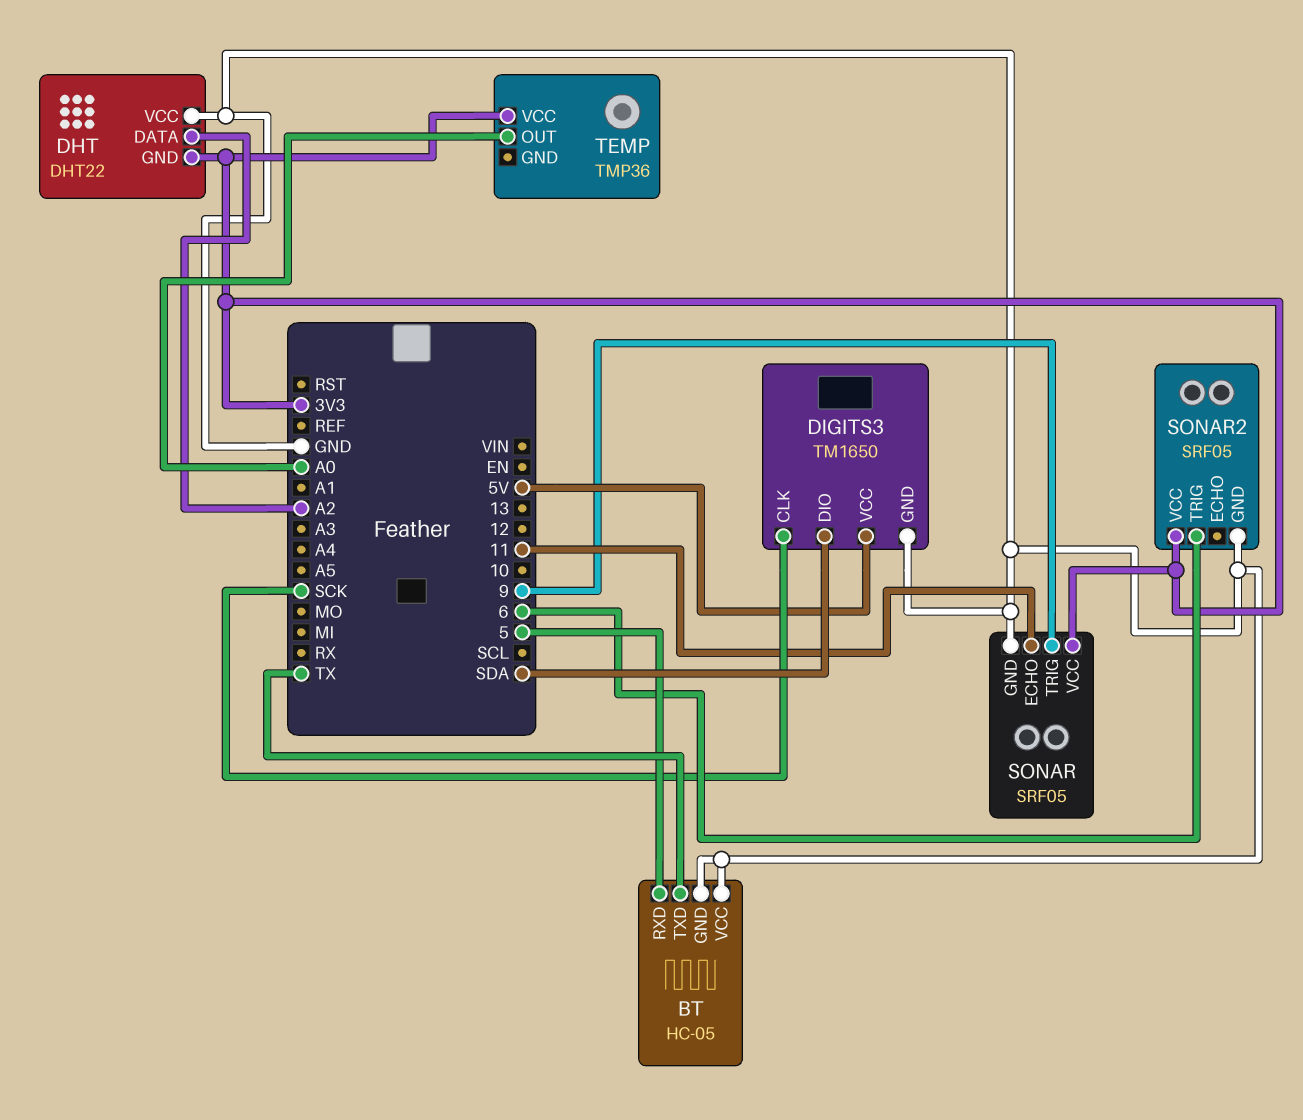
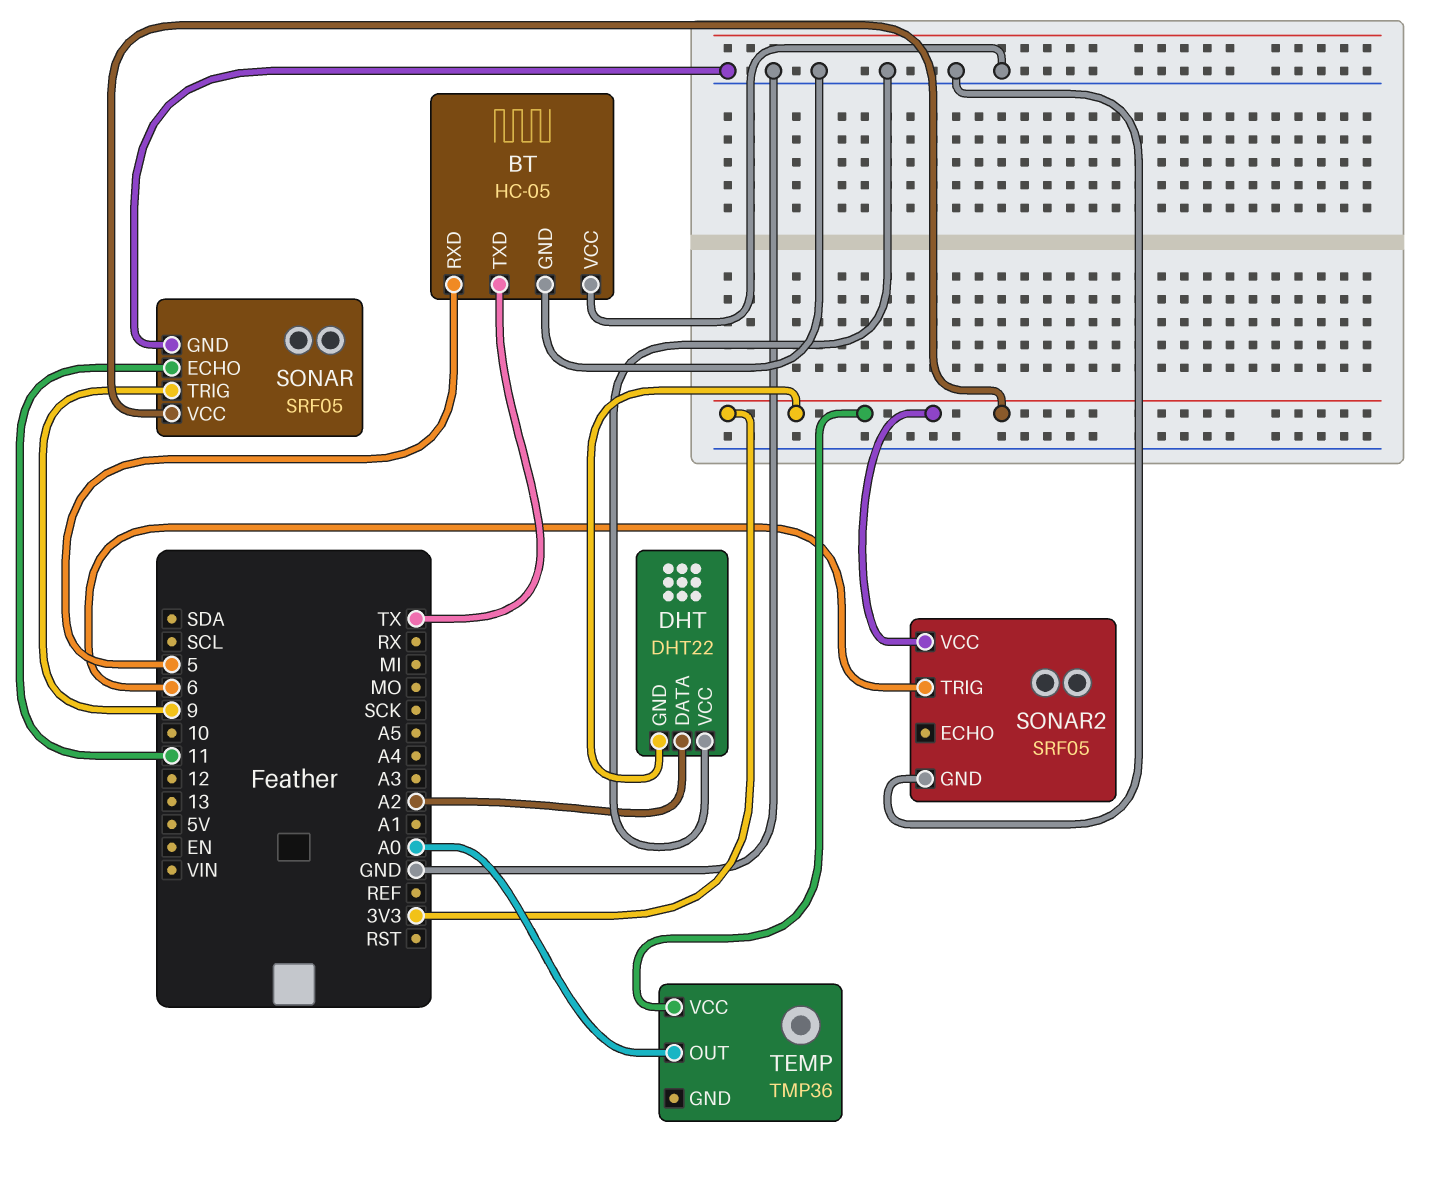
DIGITS3: TM1650 -> none
DIGITS3 pin CLK: SCK -> none
DIGITS3 pin DIO: SDA -> none
DIGITS3 pin GND: GND -> none
DIGITS3 pin VCC: 5V -> none

